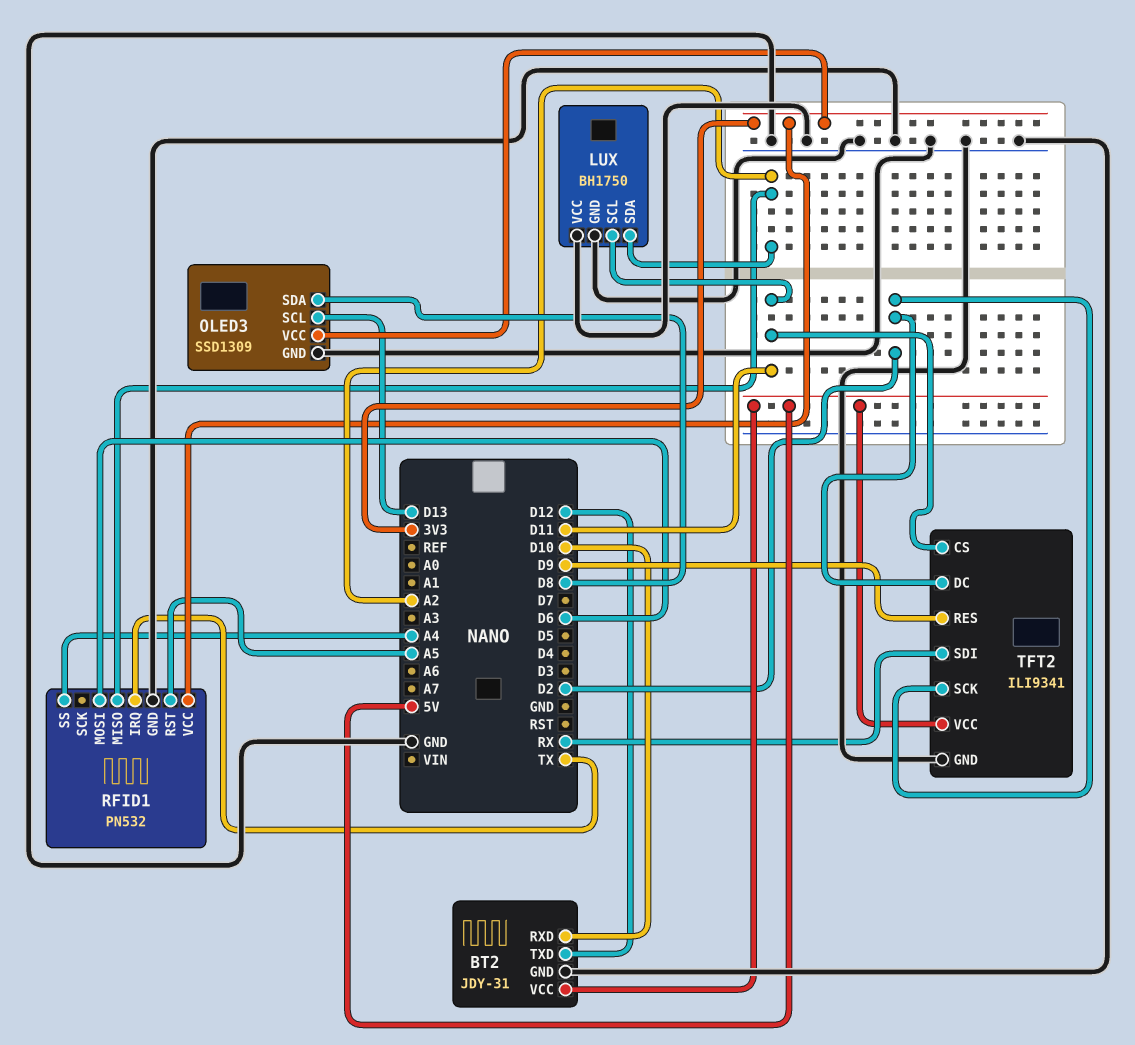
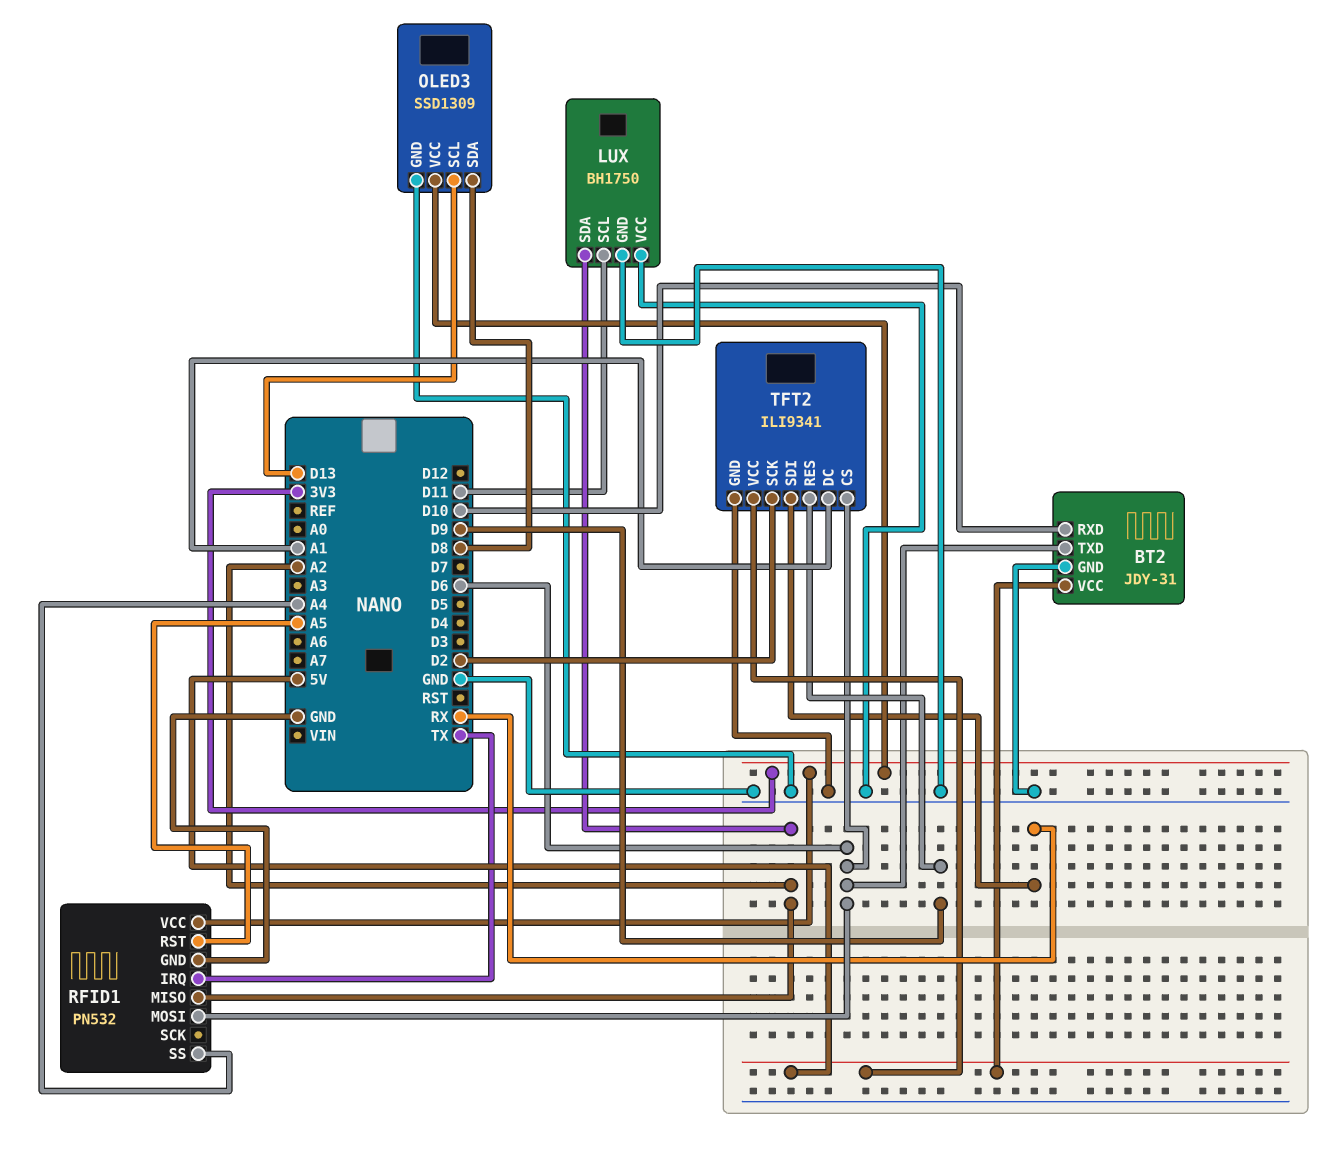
BT2 pin TXD: D12 -> D6
TFT2 pin CS: D11 -> D6
TFT2 pin DC: D2 -> A1

